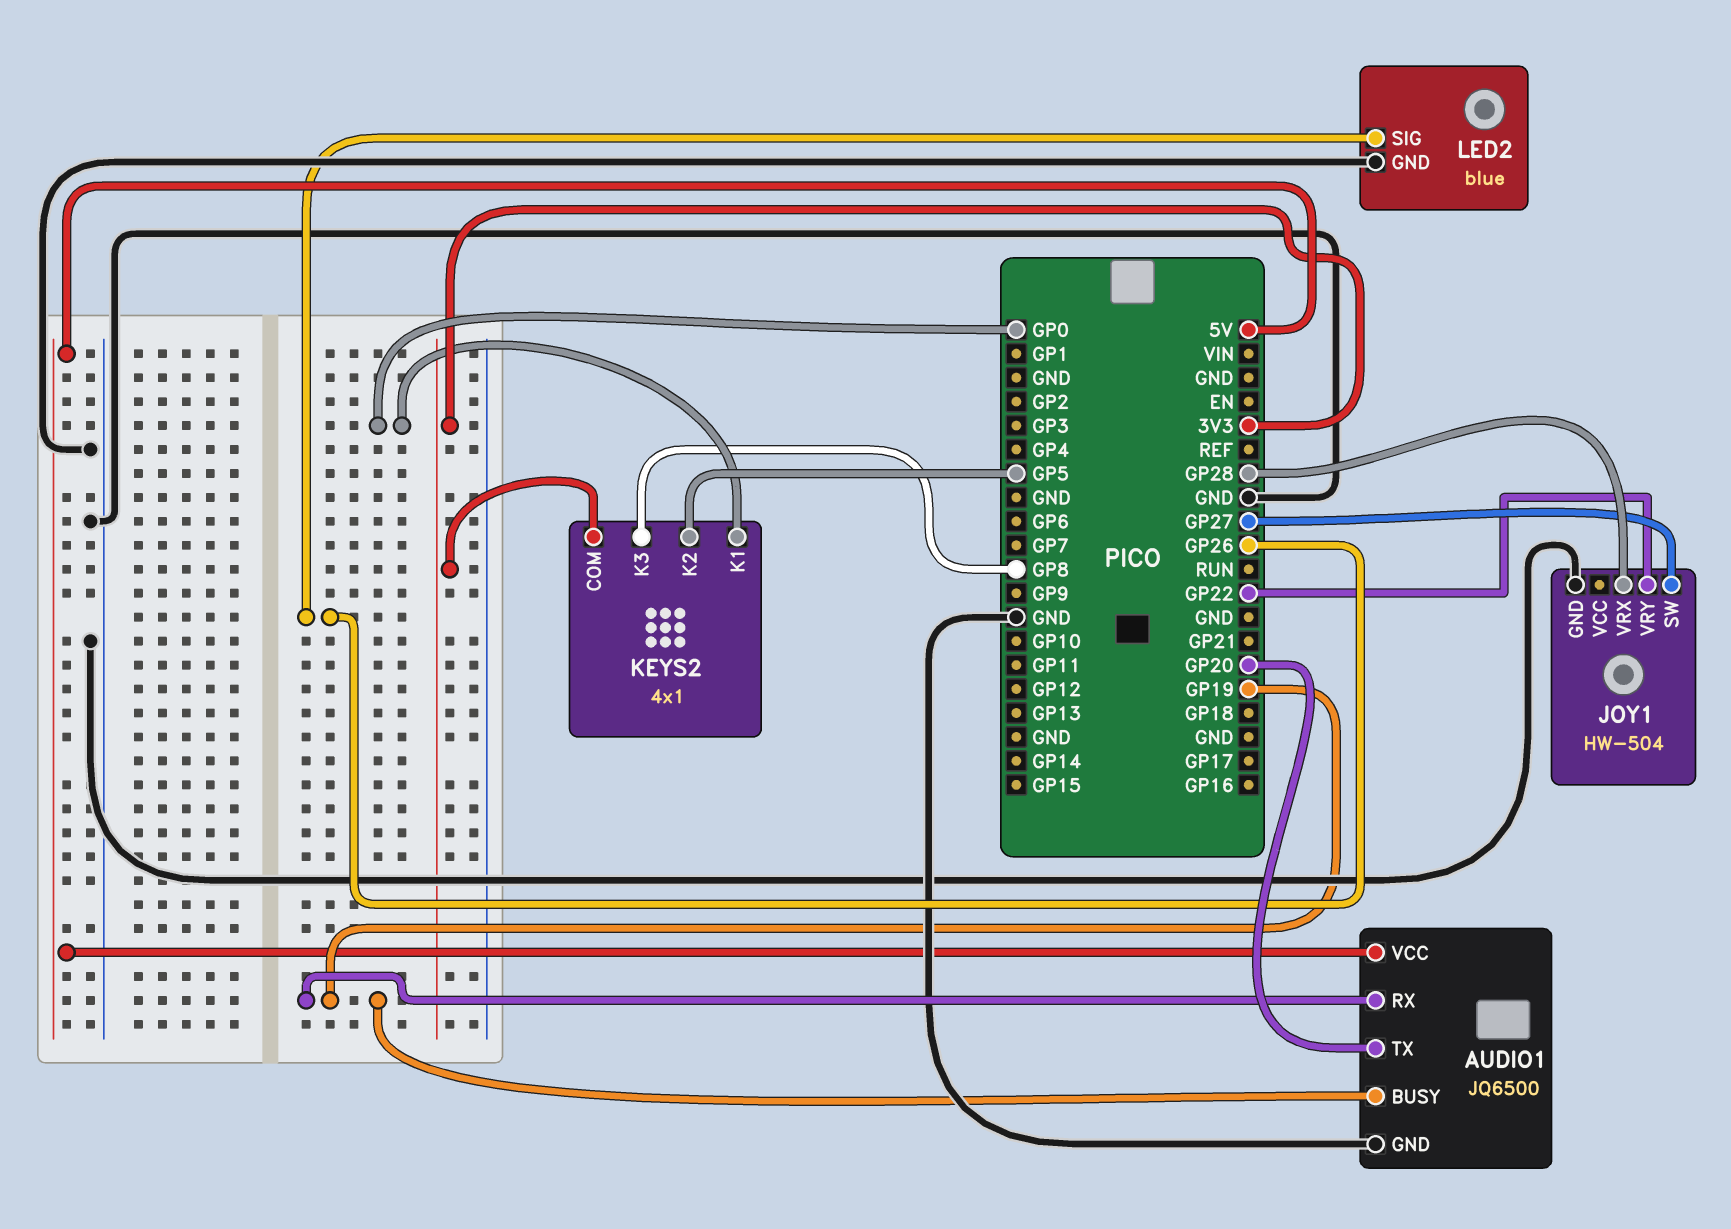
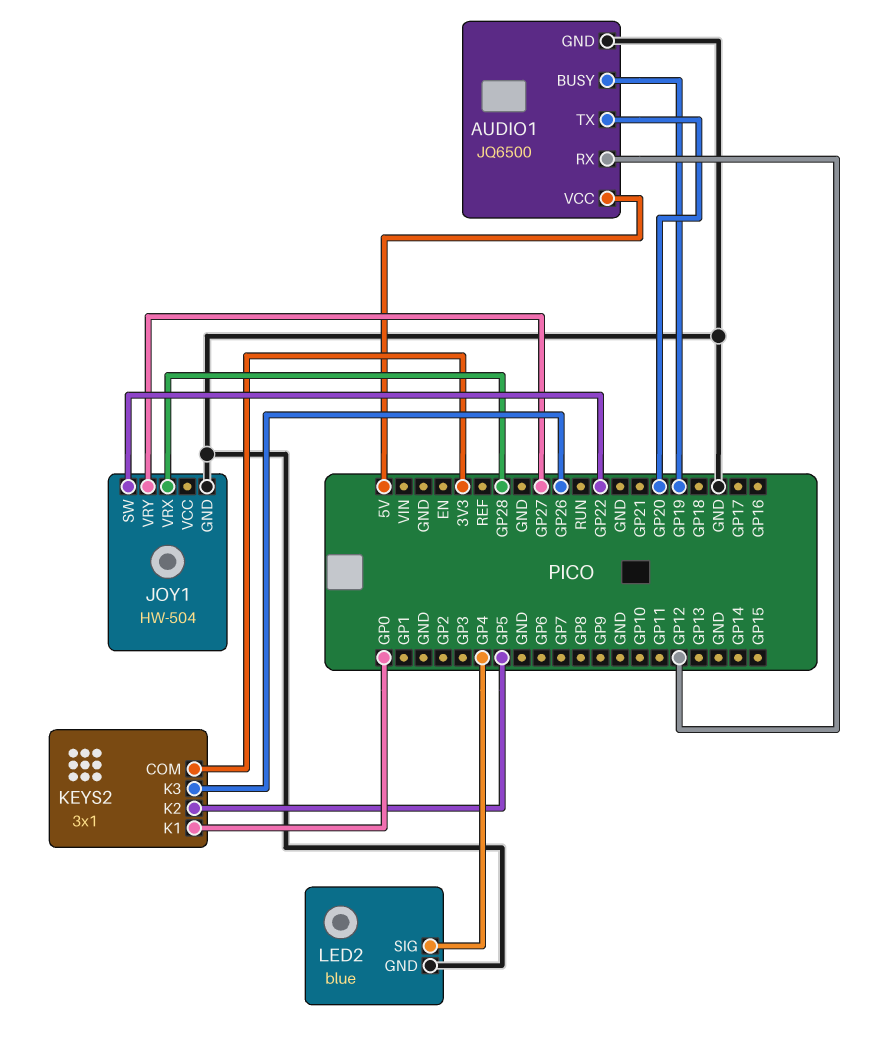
AUDIO1 pin RX: GP19 -> GP12
JOY1 pin SW: GP27 -> GP22
JOY1 pin VRY: GP22 -> GP27
KEYS2: 4x1 -> 3x1
KEYS2 pin K3: GP8 -> GP26
LED2 pin SIG: GP26 -> GP4

